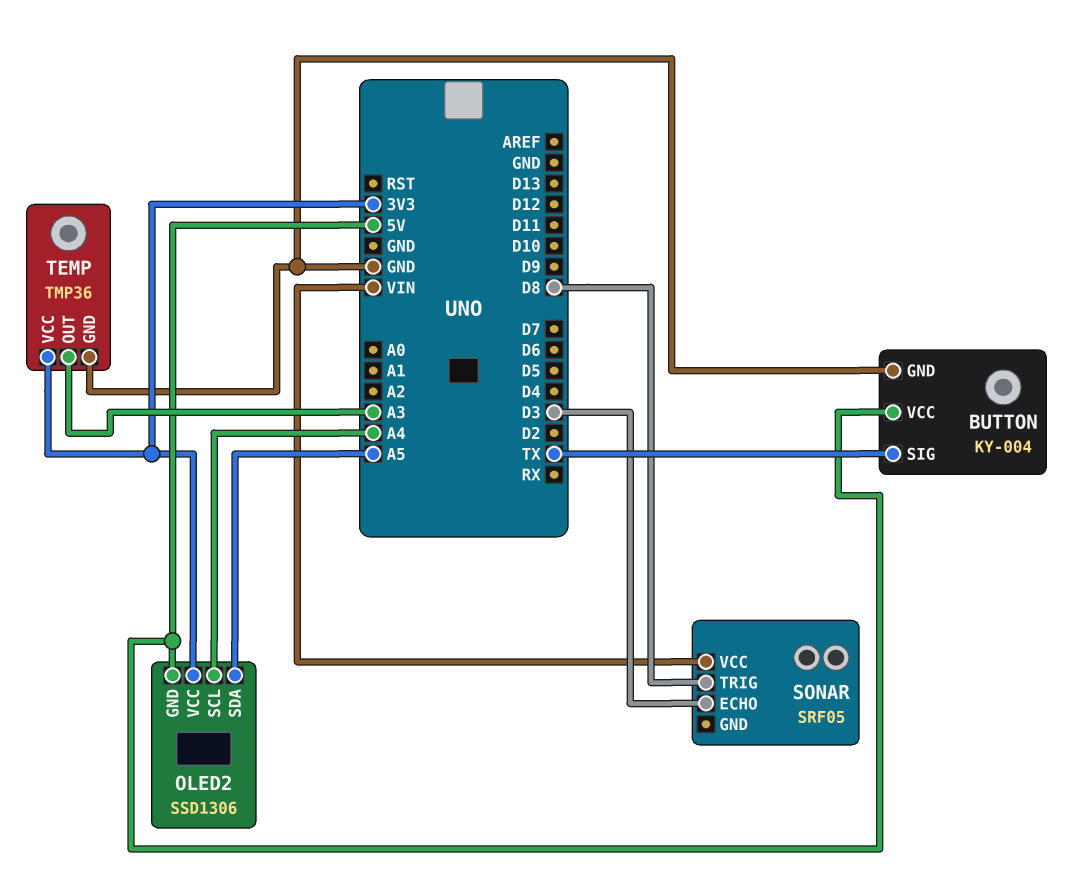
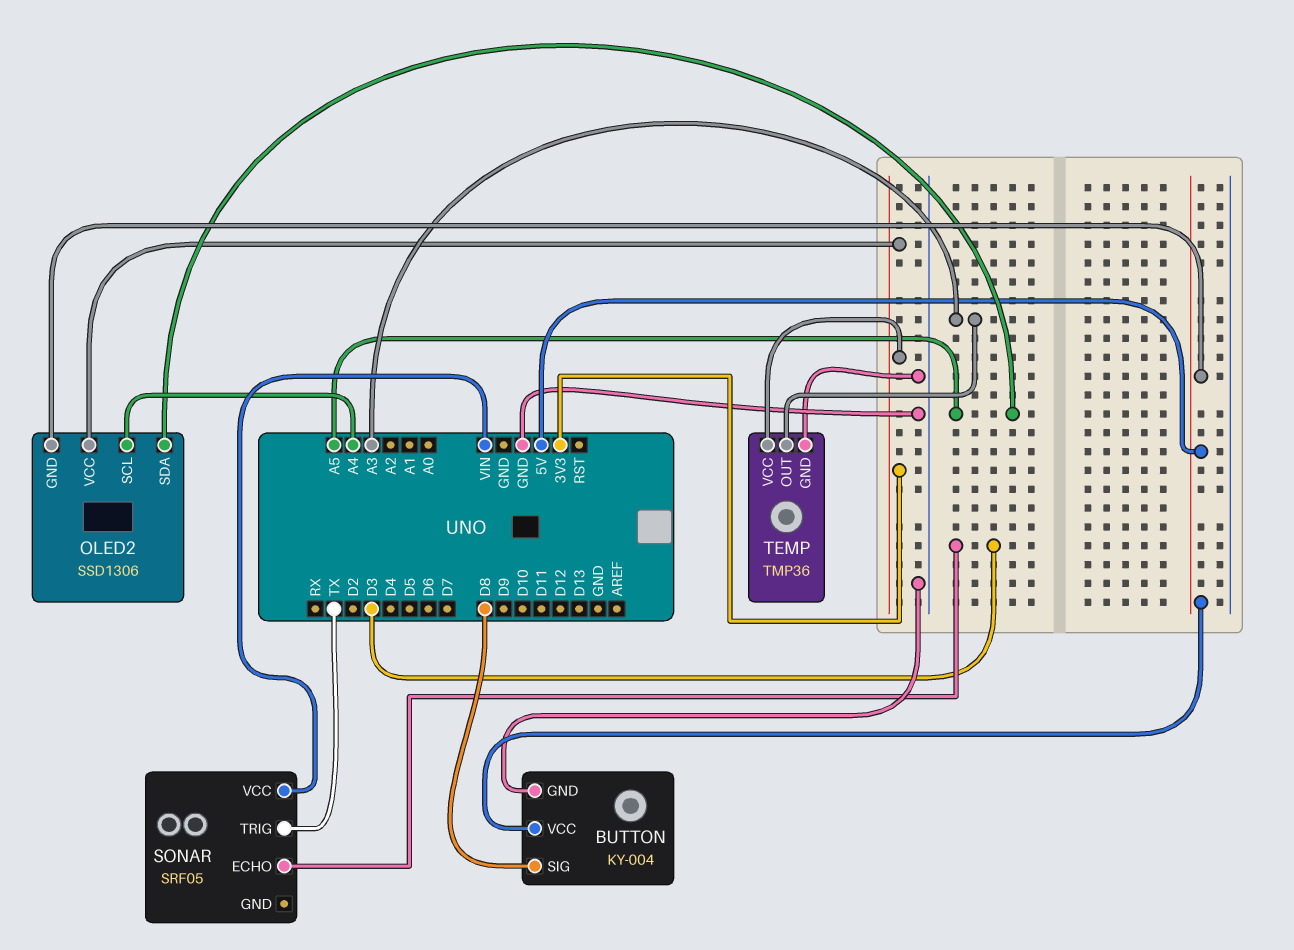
BUTTON pin SIG: TX -> D8
SONAR pin TRIG: D8 -> TX

